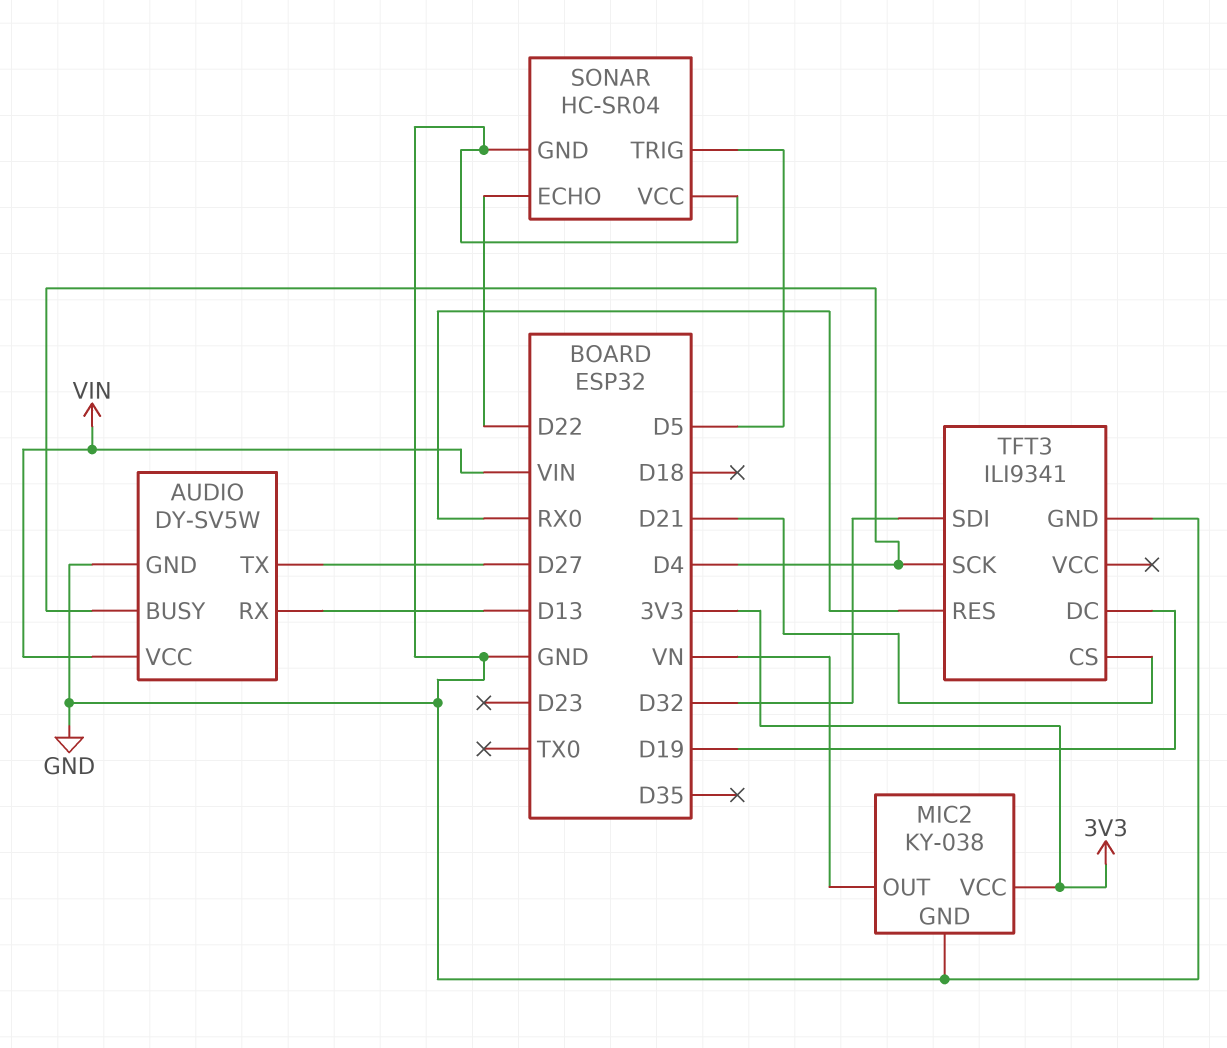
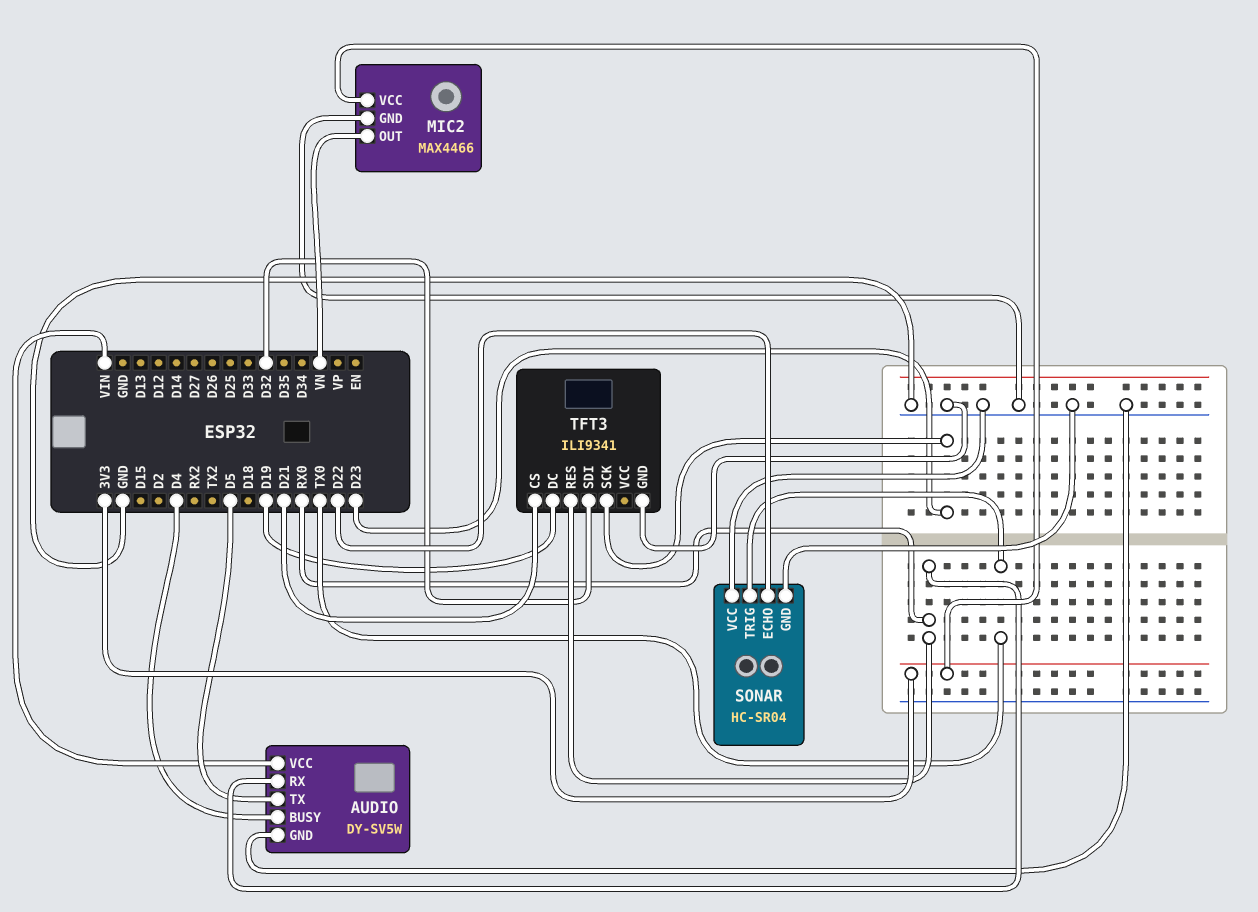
AUDIO pin RX: D13 -> RX0
AUDIO pin TX: D27 -> D5
MIC2: KY-038 -> MAX4466
SONAR pin TRIG: D5 -> TX0
TFT3 pin SCK: D4 -> D23

